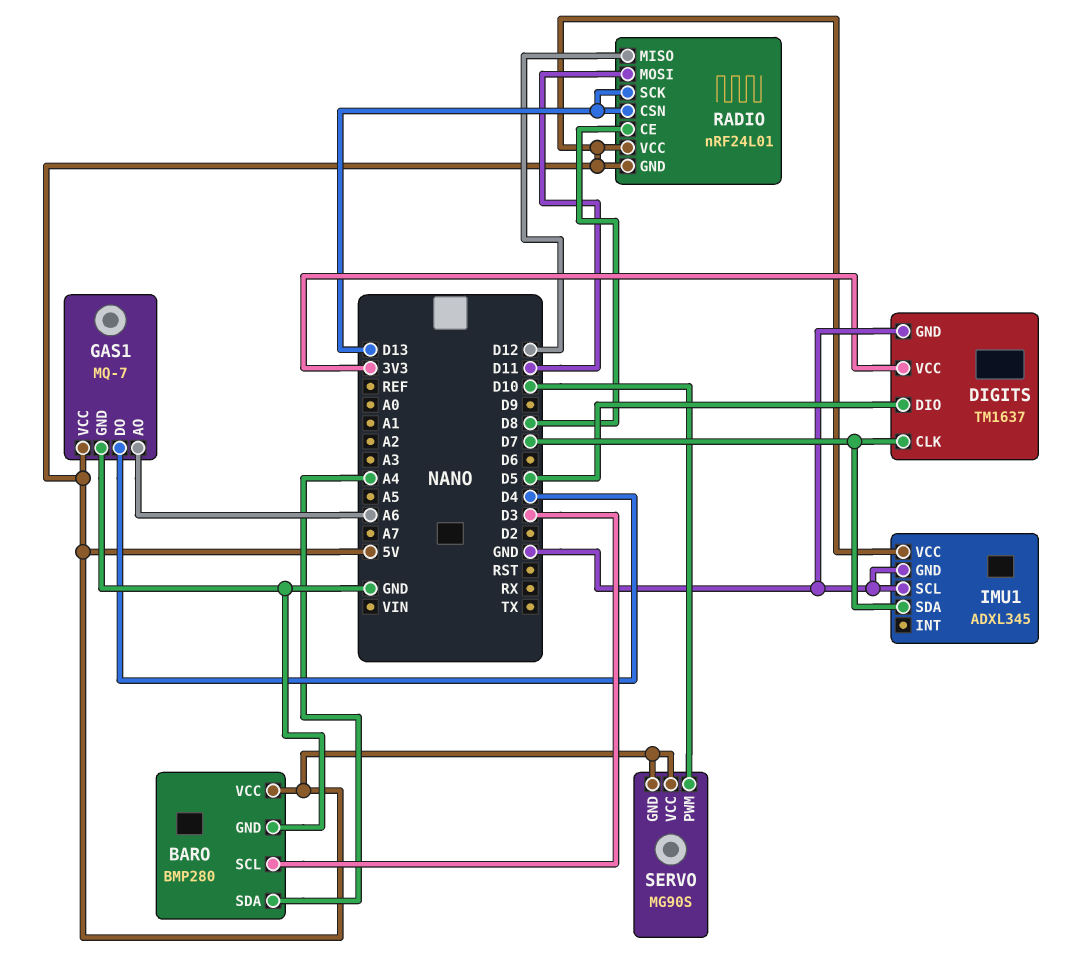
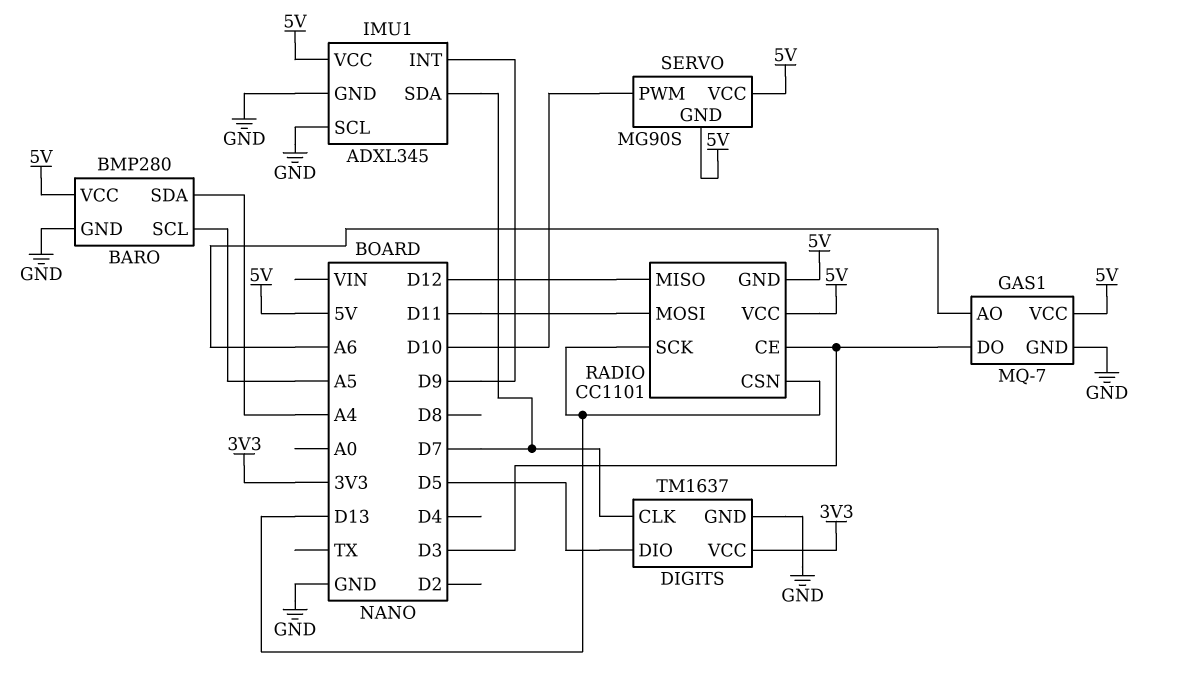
BARO pin SCL: D3 -> A5
GAS1 pin DO: D4 -> D3
IMU1 pin INT: none -> D9
RADIO: nRF24L01 -> CC1101
RADIO pin CE: D8 -> D3

